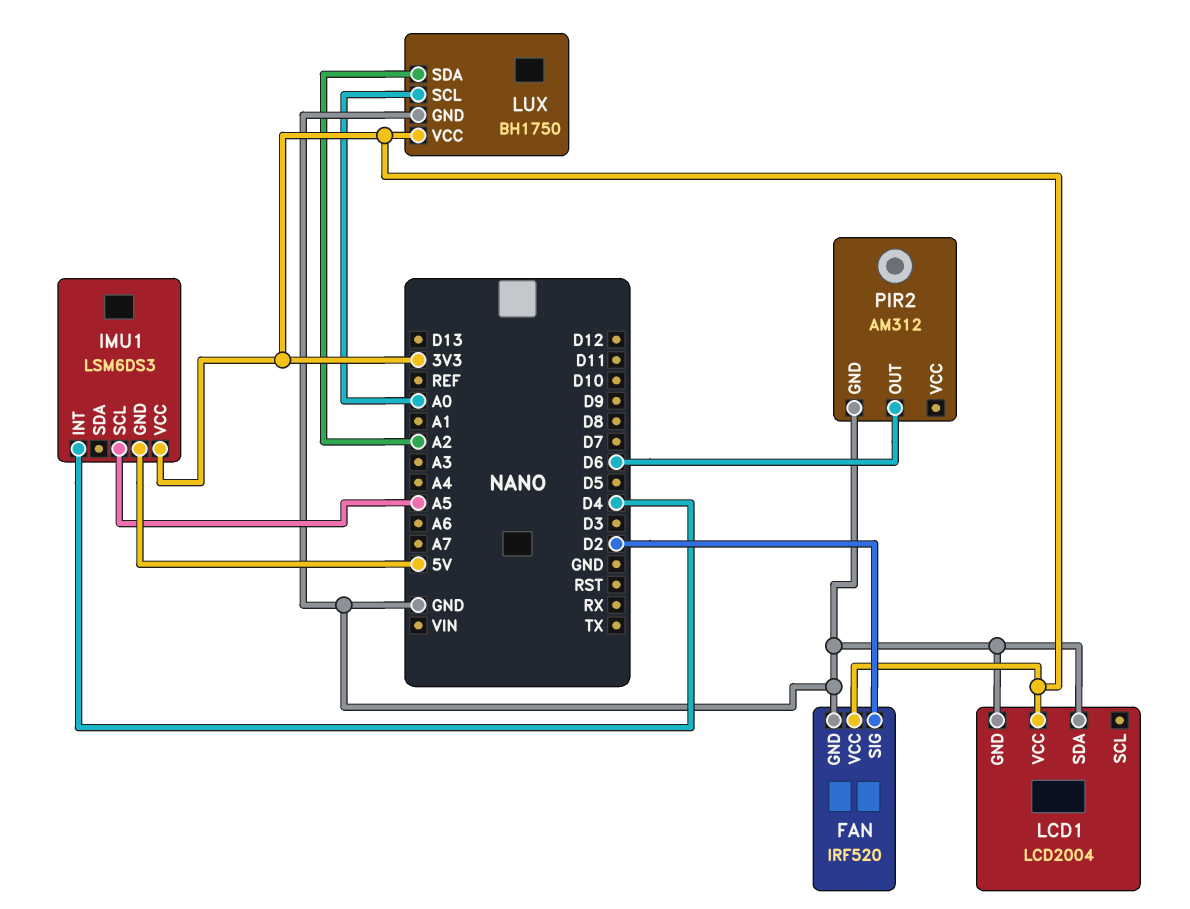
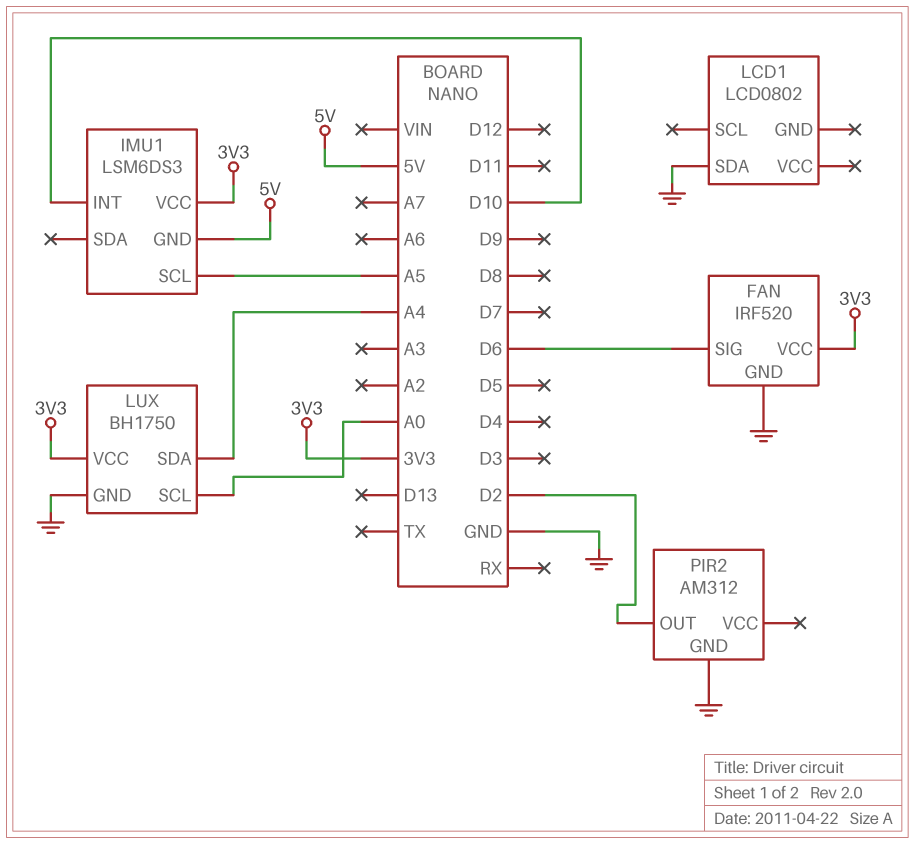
FAN pin SIG: D2 -> D6
IMU1 pin INT: D4 -> D10
LCD1: LCD2004 -> LCD0802
LCD1 pin GND: GND -> none
LCD1 pin VCC: 3V3 -> none
LUX pin SDA: A2 -> A4
PIR2 pin OUT: D6 -> D2

